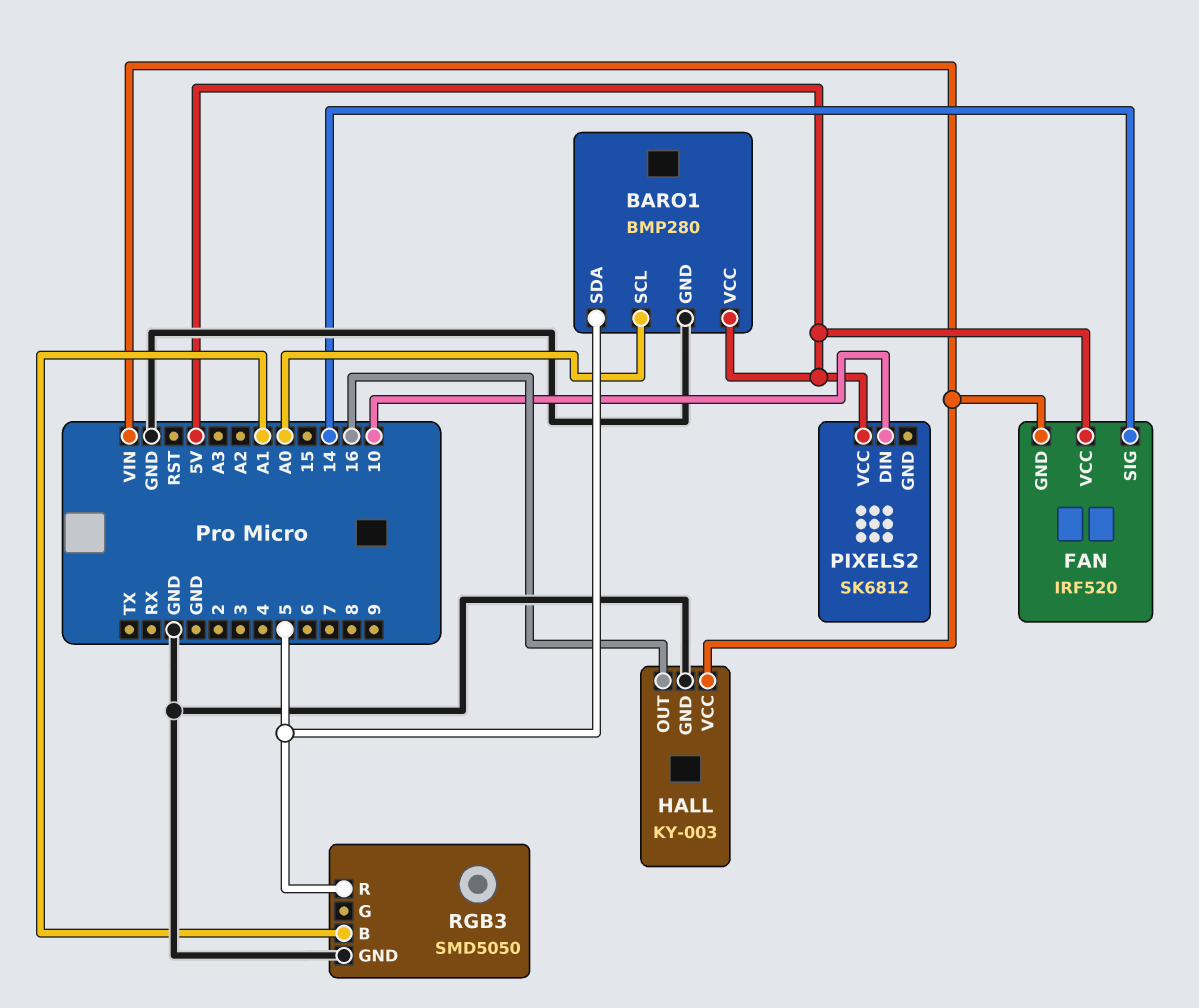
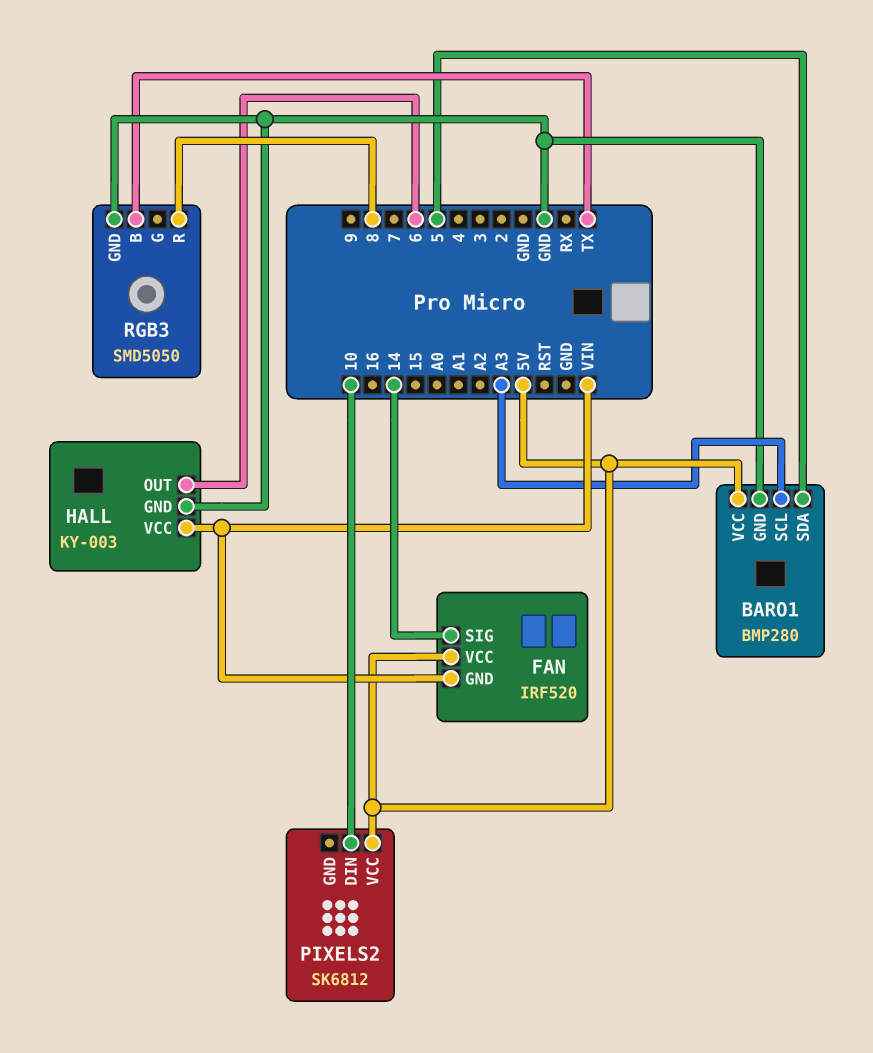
BARO1 pin SCL: A0 -> A3
HALL pin OUT: 16 -> 6
RGB3 pin B: A1 -> TX
RGB3 pin R: 5 -> 8

